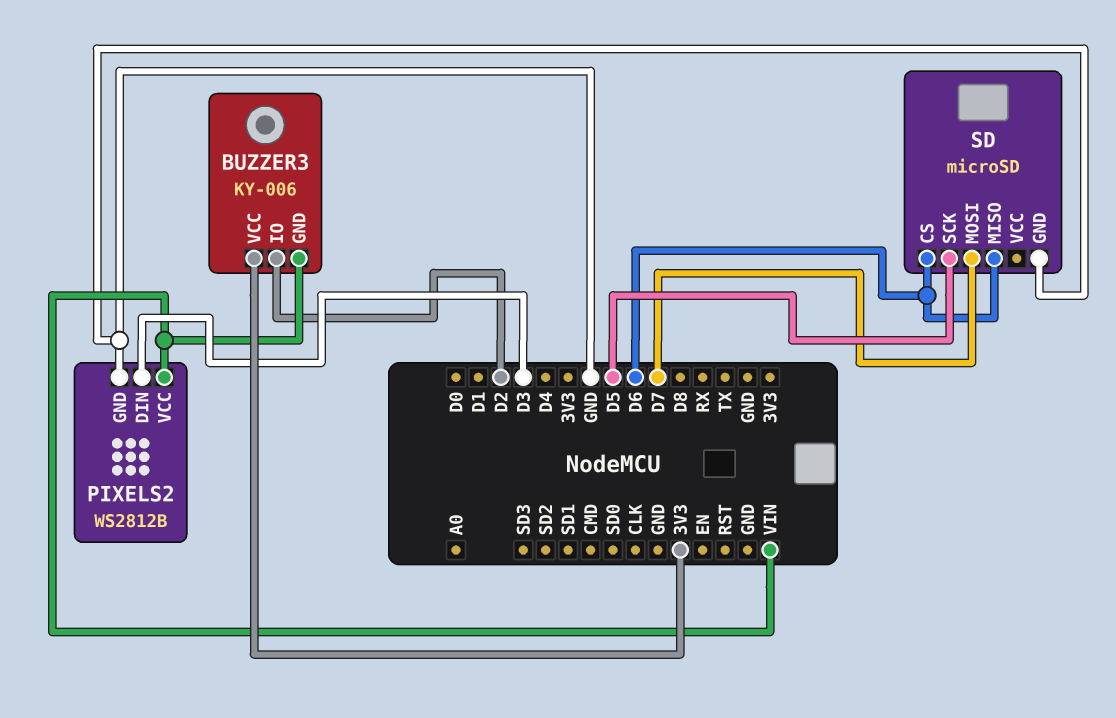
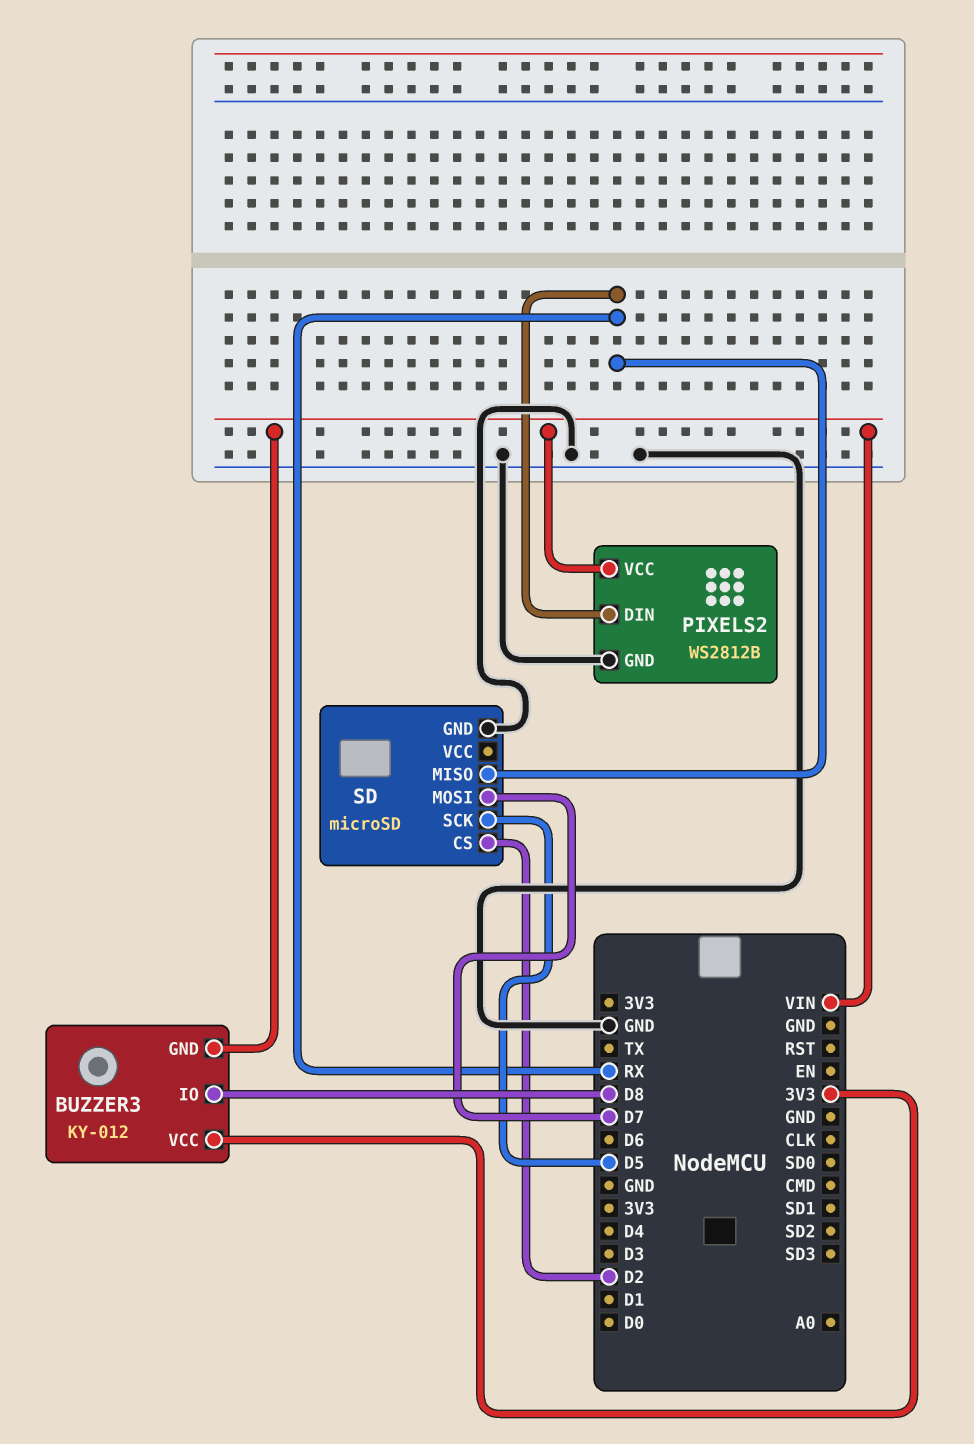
BUZZER3: KY-006 -> KY-012
BUZZER3 pin IO: D2 -> D8
PIXELS2 pin DIN: D3 -> RX
SD pin CS: D6 -> D2
SD pin MISO: D6 -> RX

